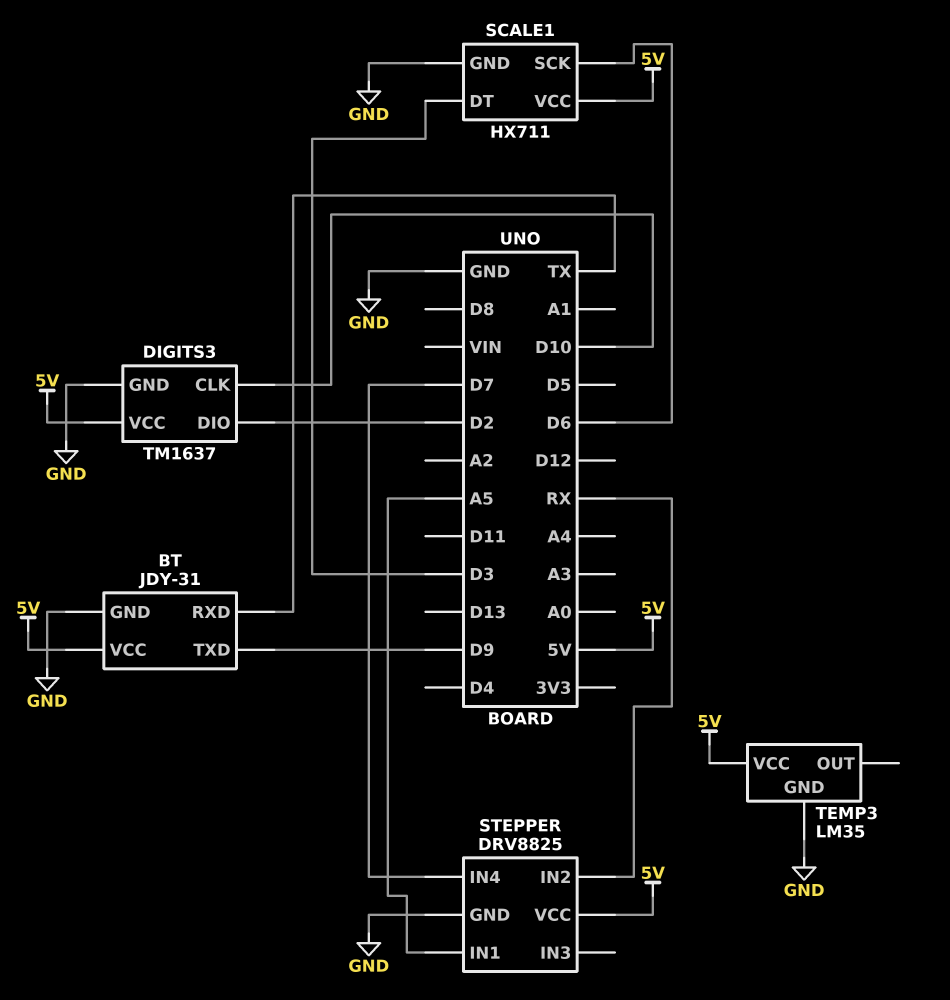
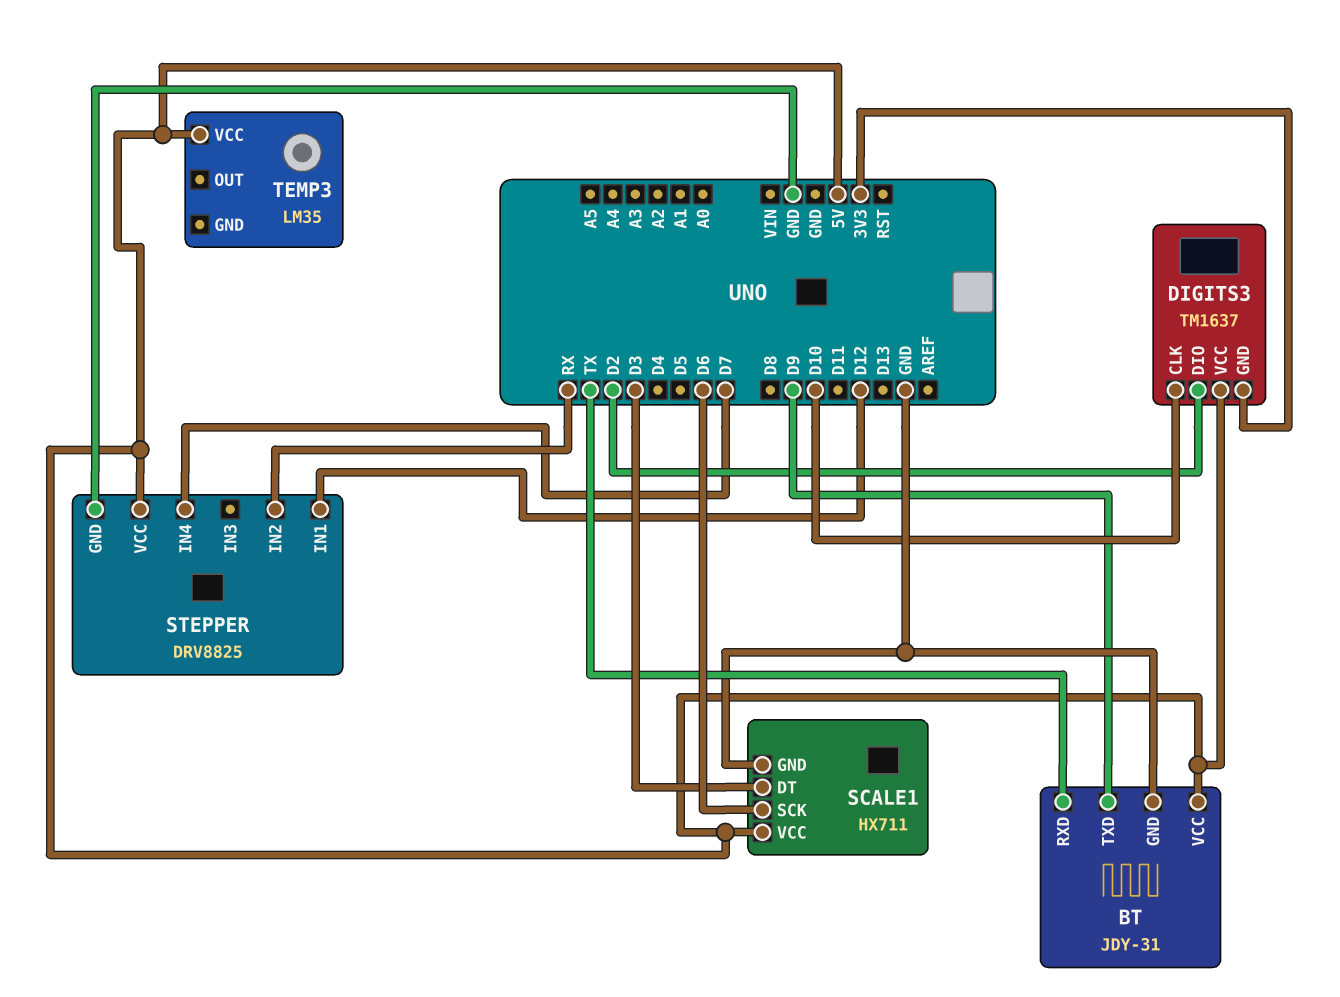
DIGITS3 pin GND: GND -> 3V3
STEPPER pin IN1: A5 -> D12
TEMP3 pin GND: GND -> none

